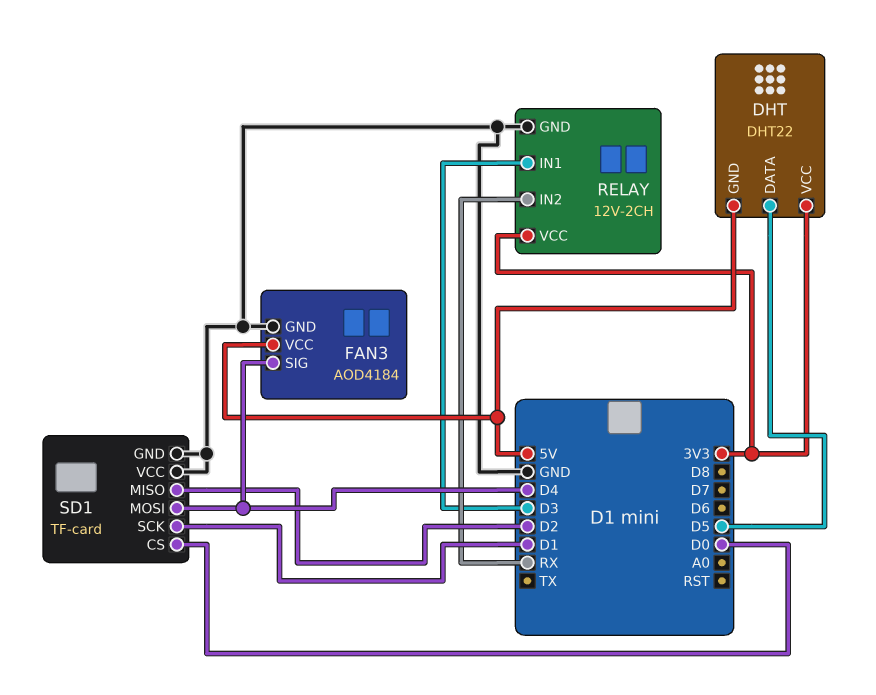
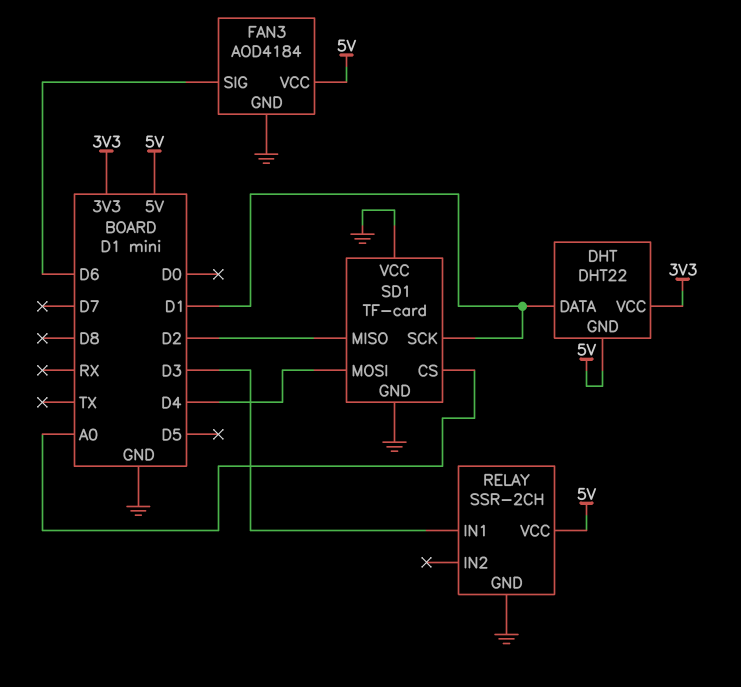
DHT pin DATA: D5 -> D1
FAN3 pin SIG: D4 -> D6
RELAY: 12V-2CH -> SSR-2CH
RELAY pin IN2: RX -> none
RELAY pin VCC: 3V3 -> 5V
SD1 pin CS: D0 -> A0

